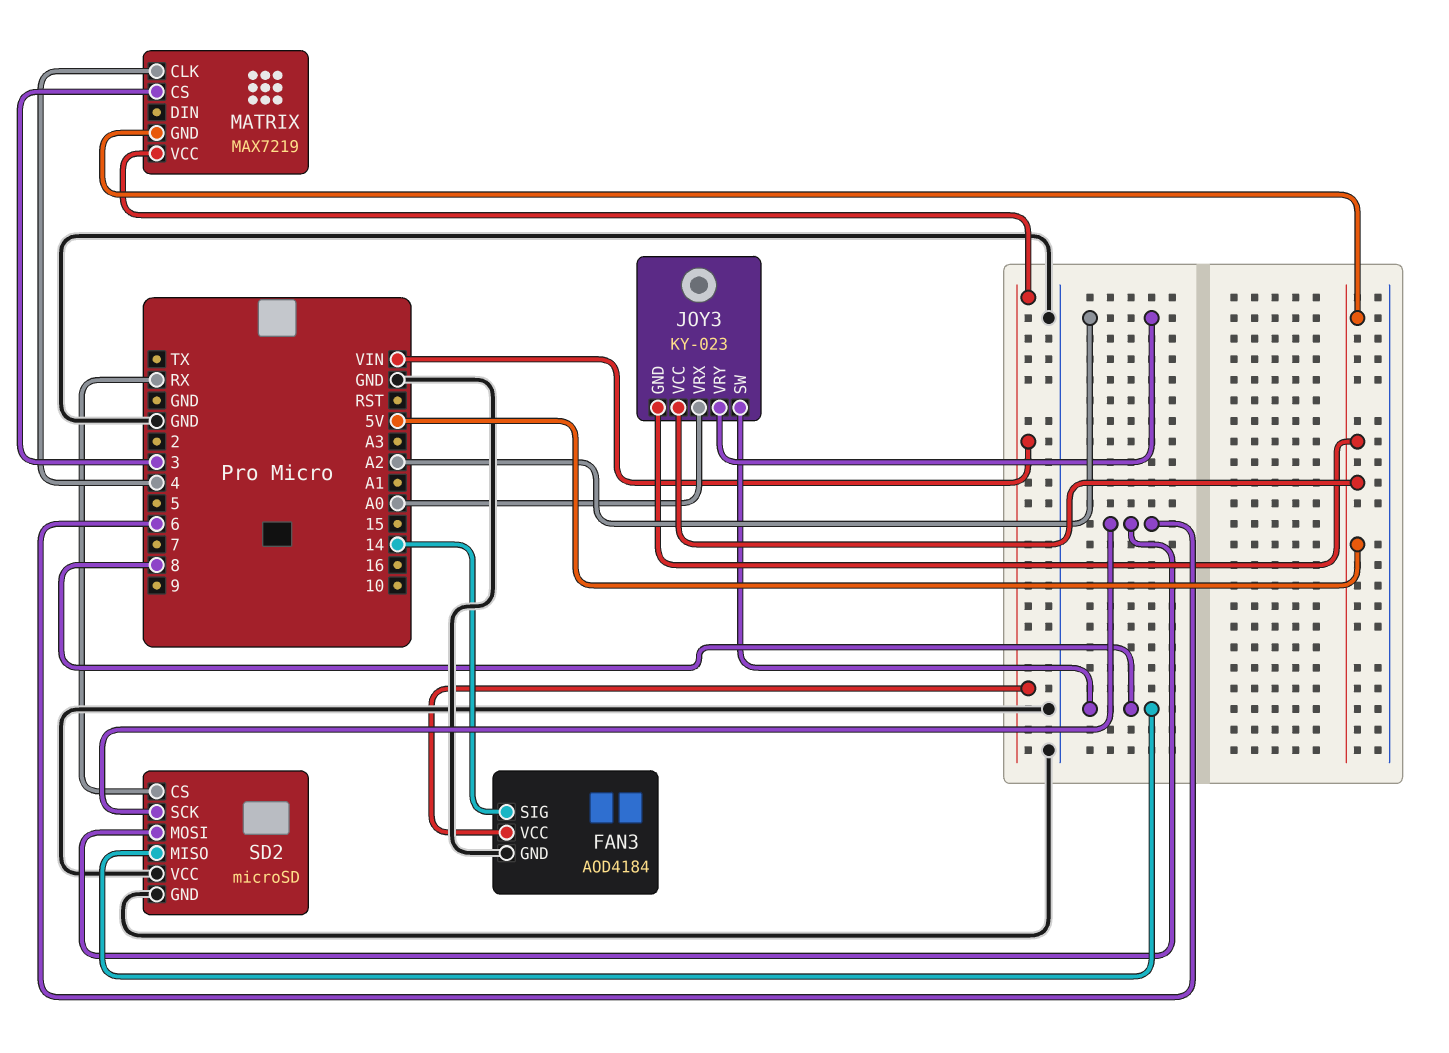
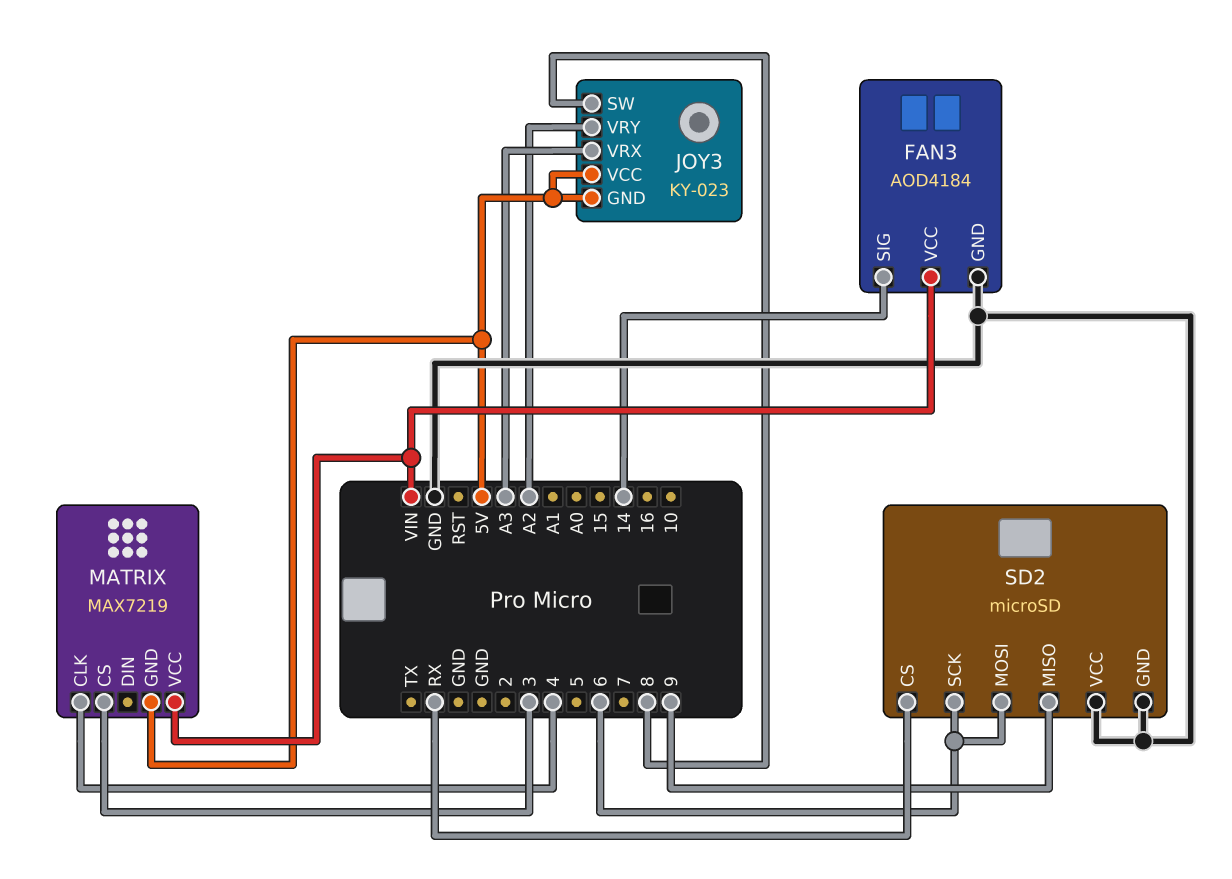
JOY3 pin VRX: A0 -> A3
SD2 pin MISO: 8 -> 9

